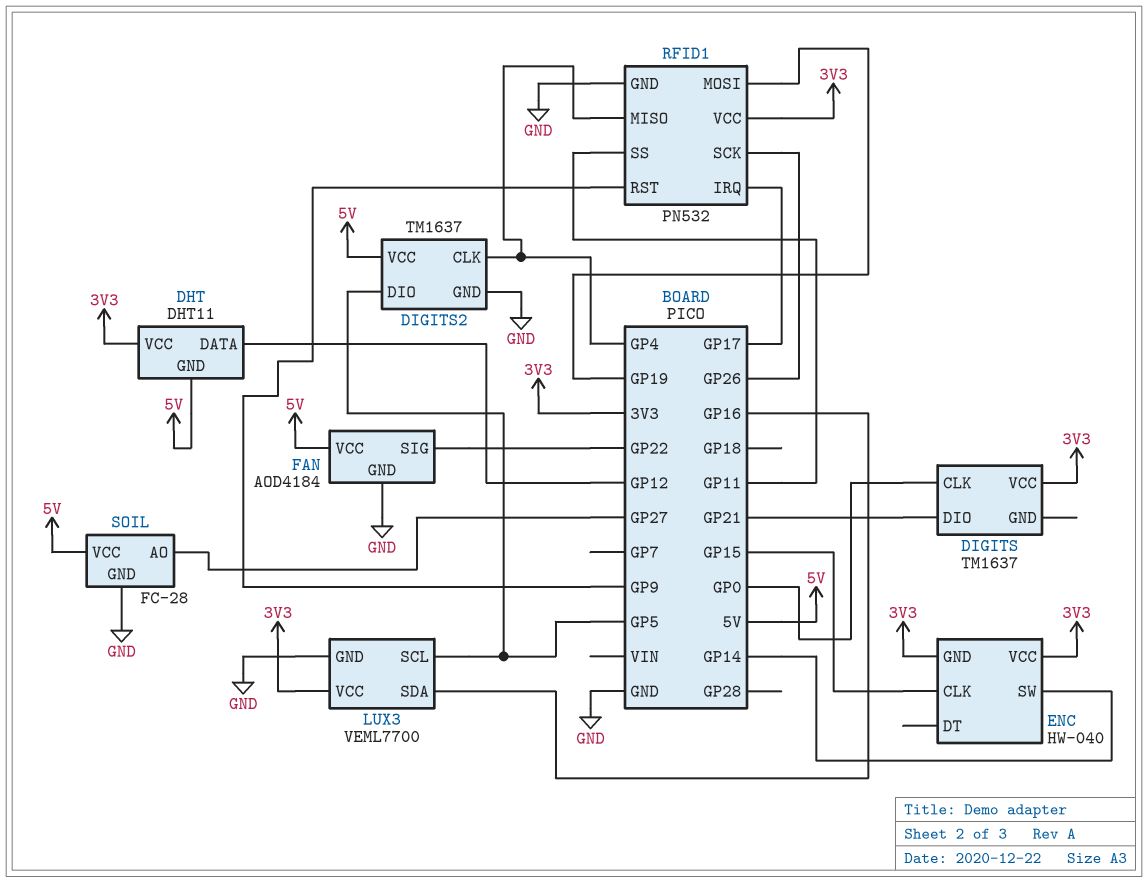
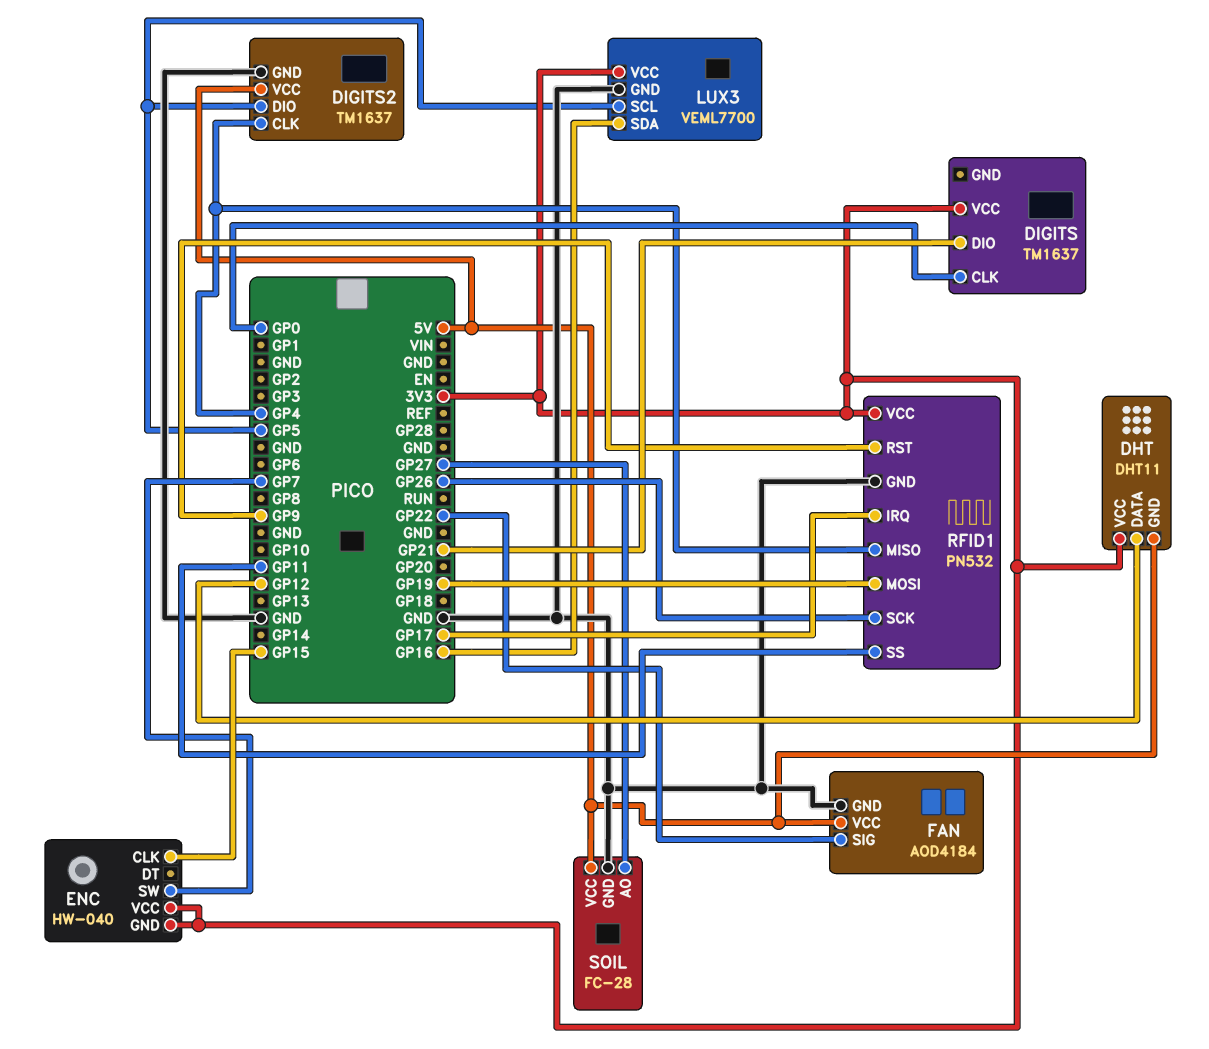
ENC pin SW: GP14 -> GP7

